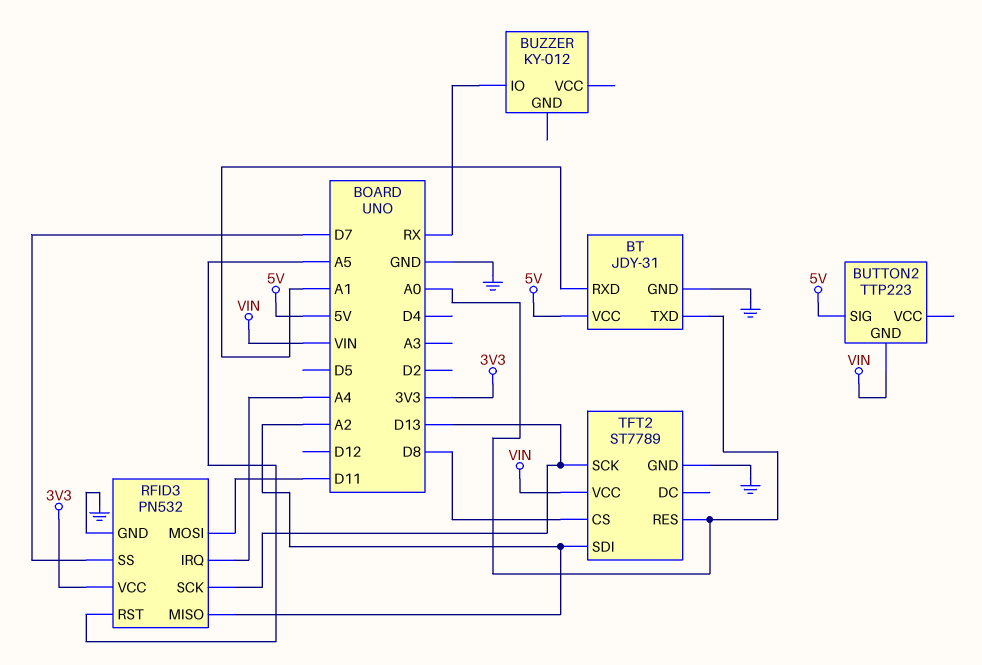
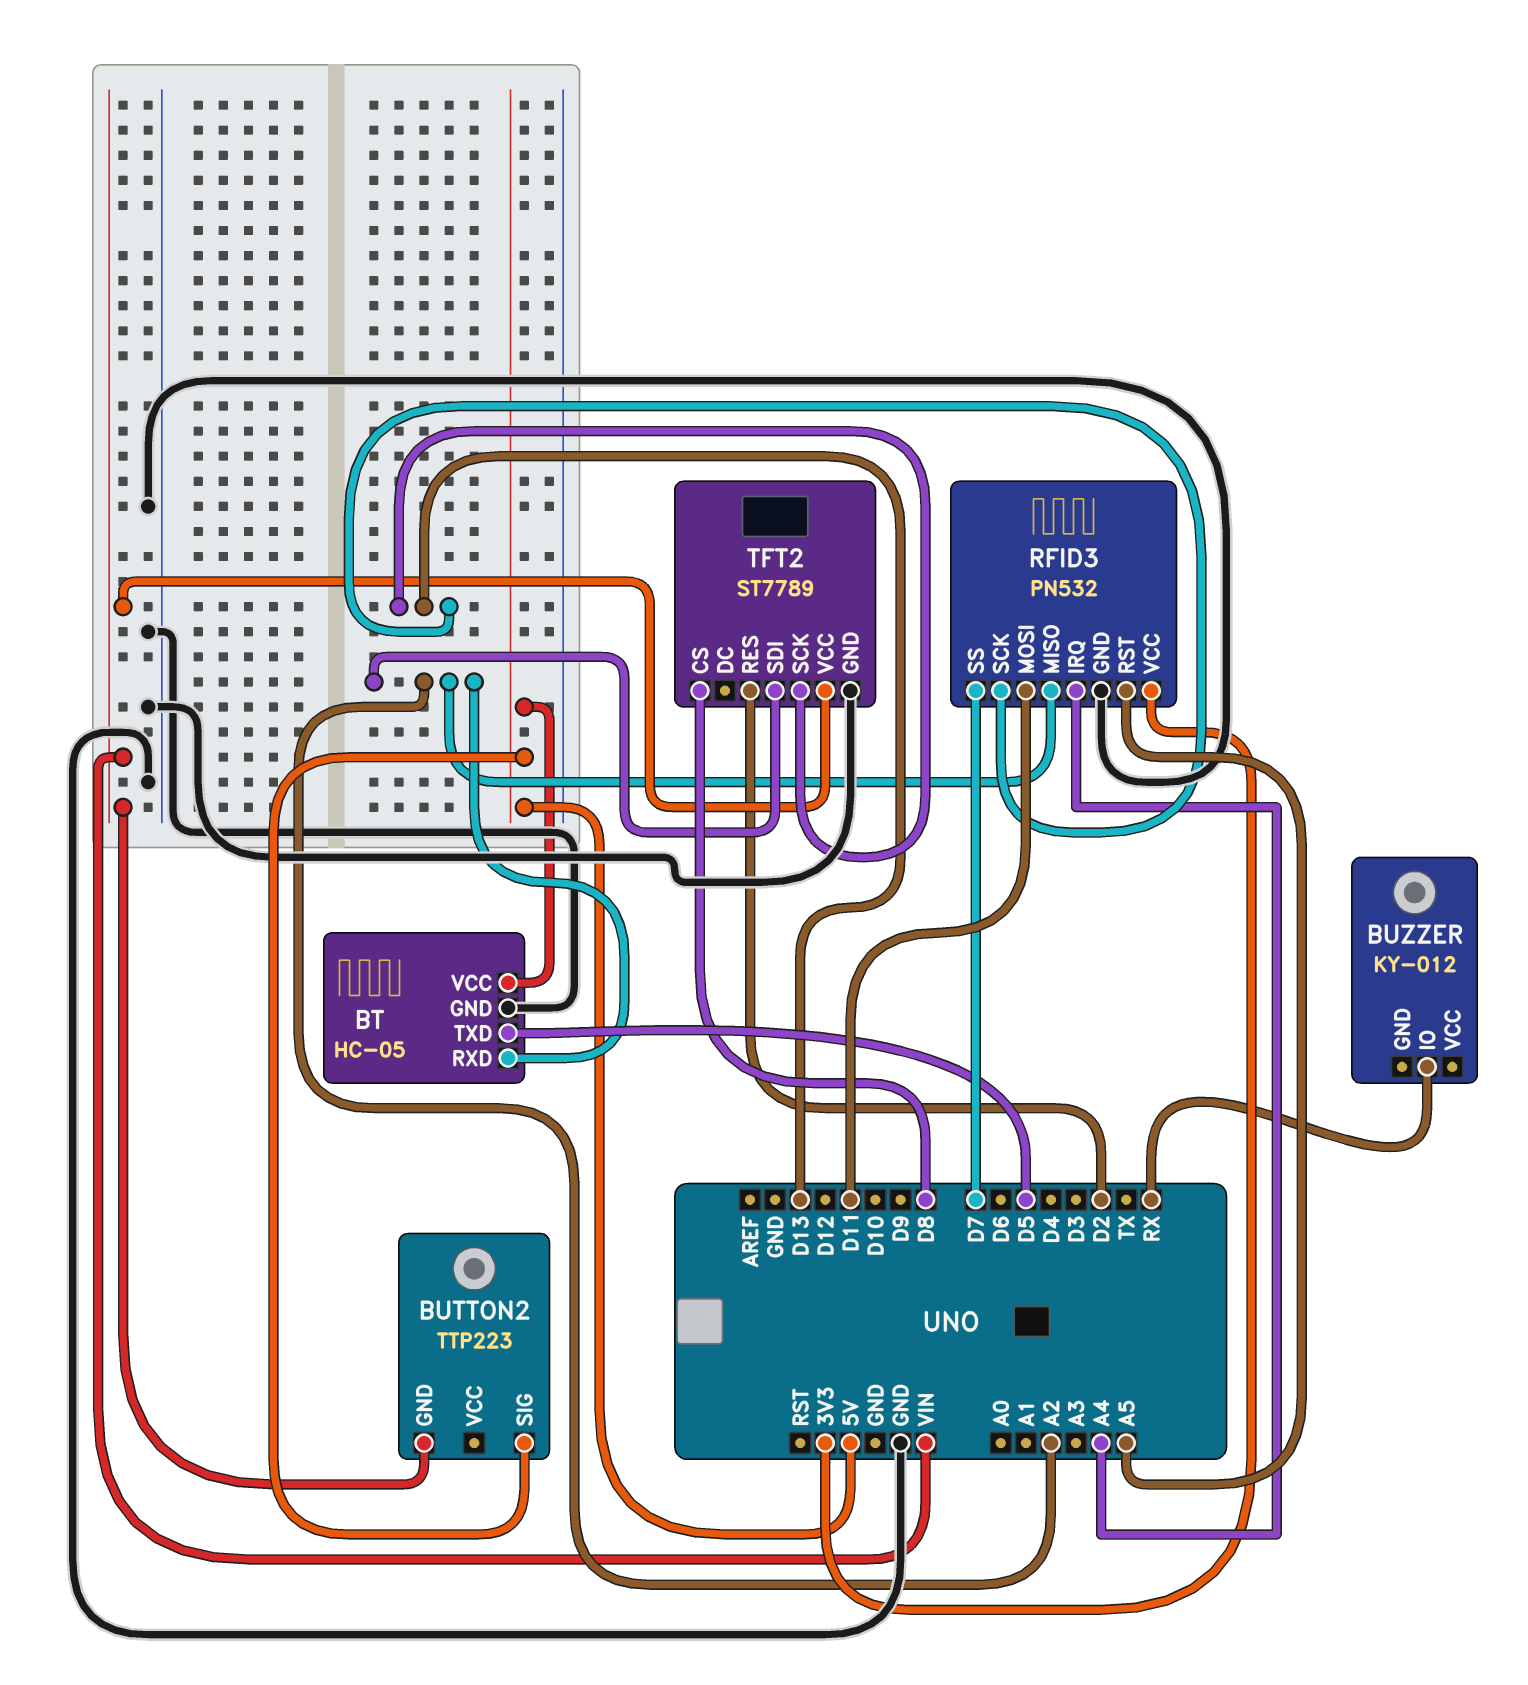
BT: JDY-31 -> HC-05
BT pin RXD: A1 -> A2
BT pin TXD: A0 -> D5
TFT2 pin RES: A0 -> D2

